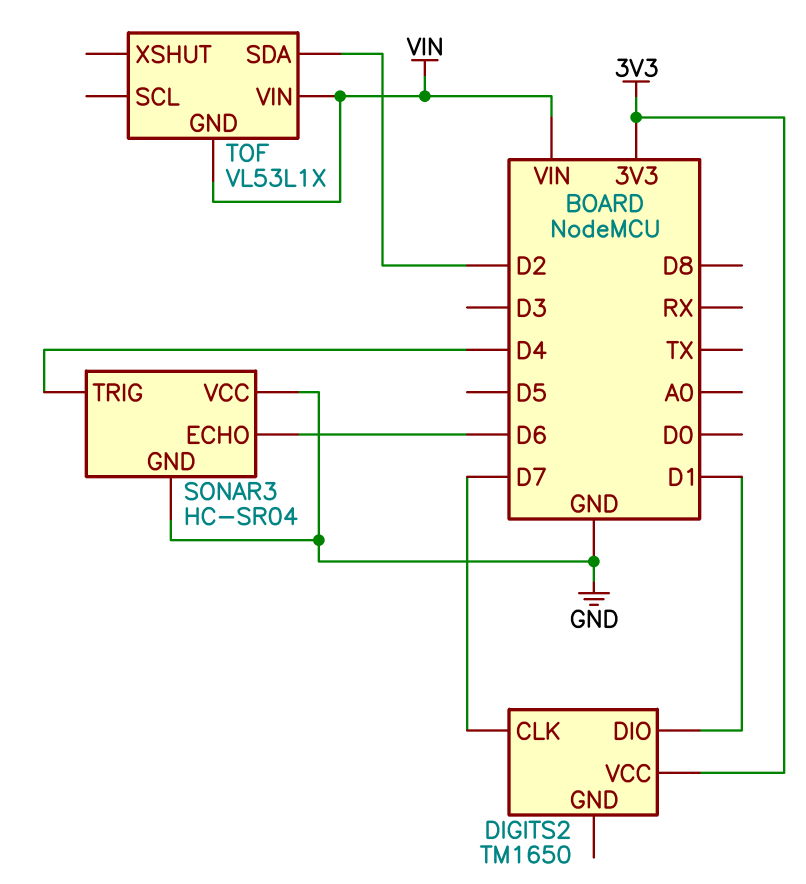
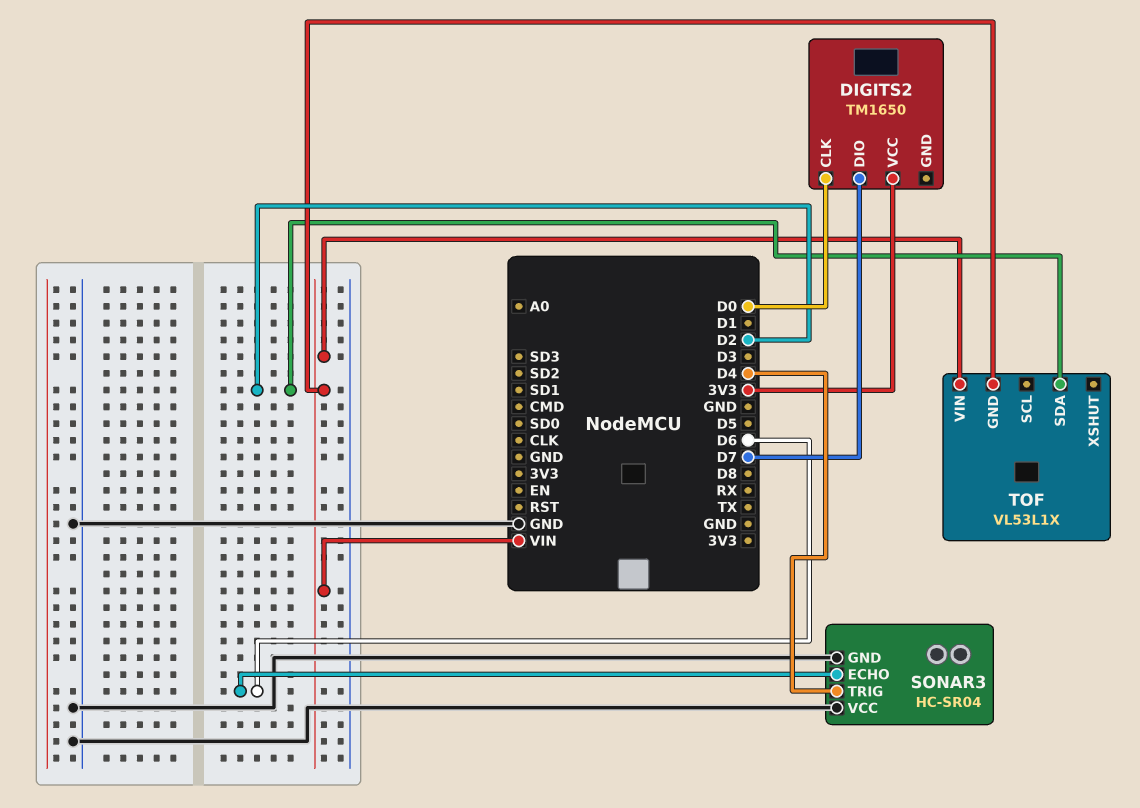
DIGITS2 pin CLK: D7 -> D0
DIGITS2 pin DIO: D1 -> D7

